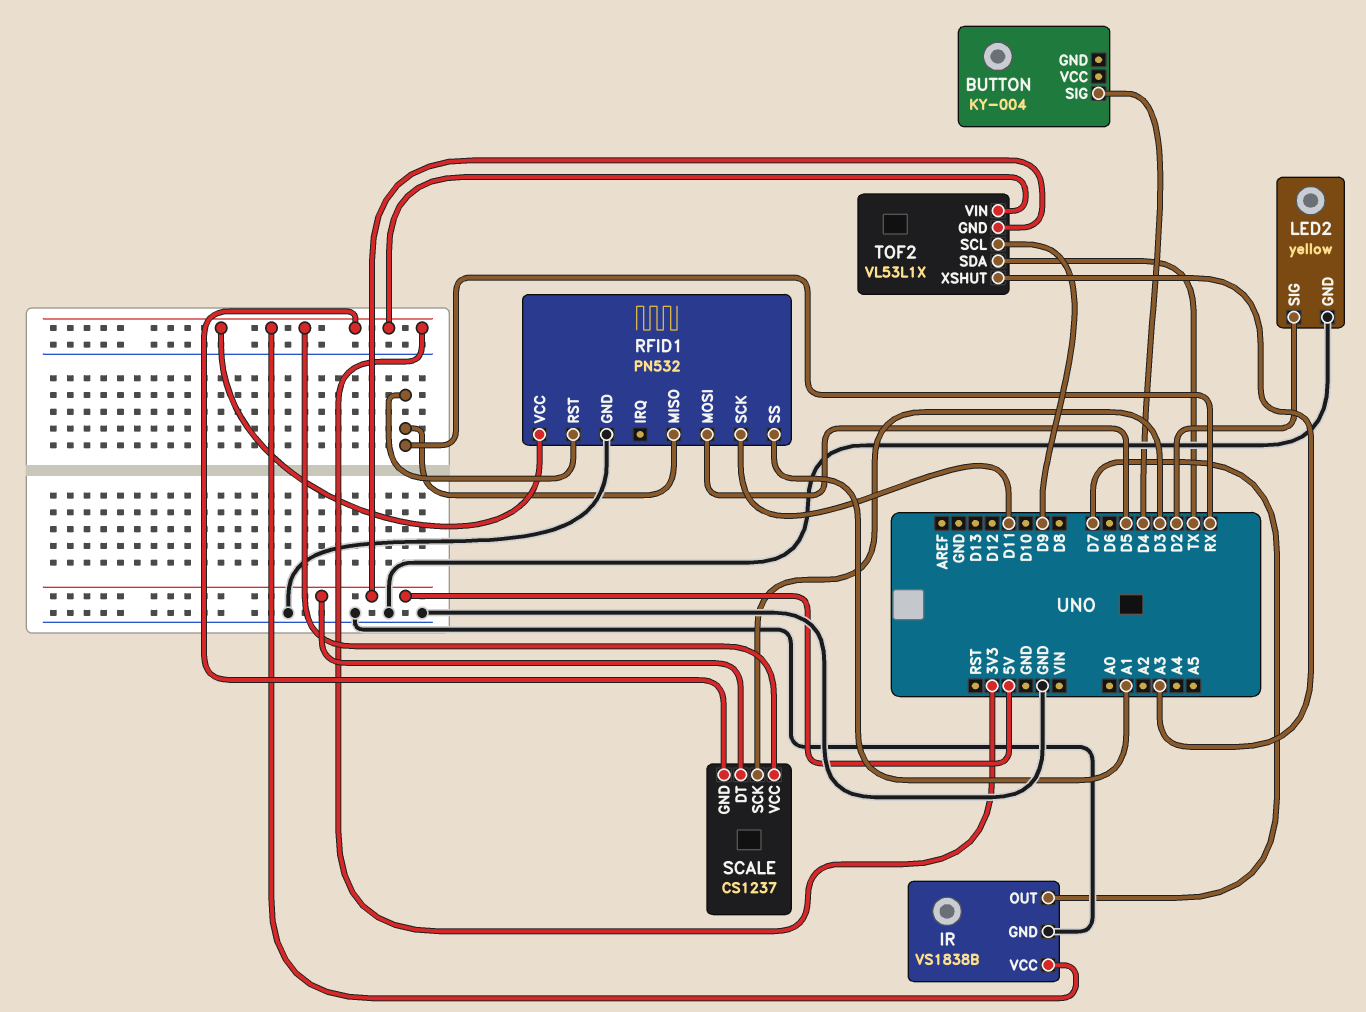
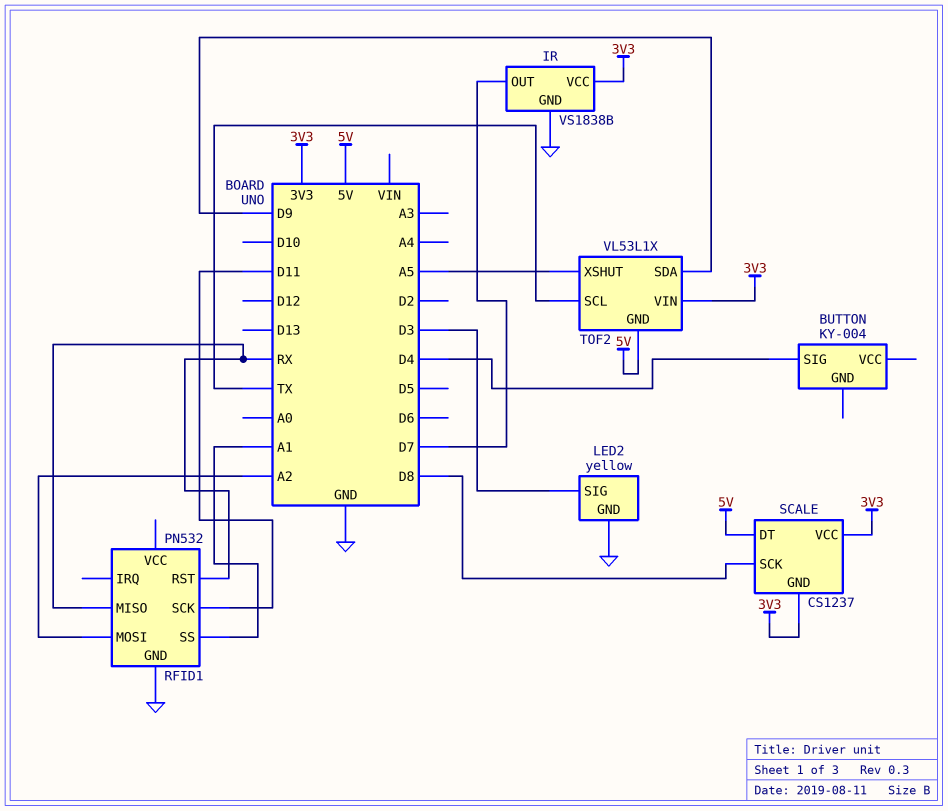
LED2 pin SIG: D2 -> D3
RFID1 pin MOSI: D5 -> A2
RFID1 pin VCC: 3V3 -> none
SCALE pin SCK: D3 -> D8
TOF2 pin SCL: D9 -> TX
TOF2 pin SDA: TX -> D9
TOF2 pin XSHUT: A3 -> A5

